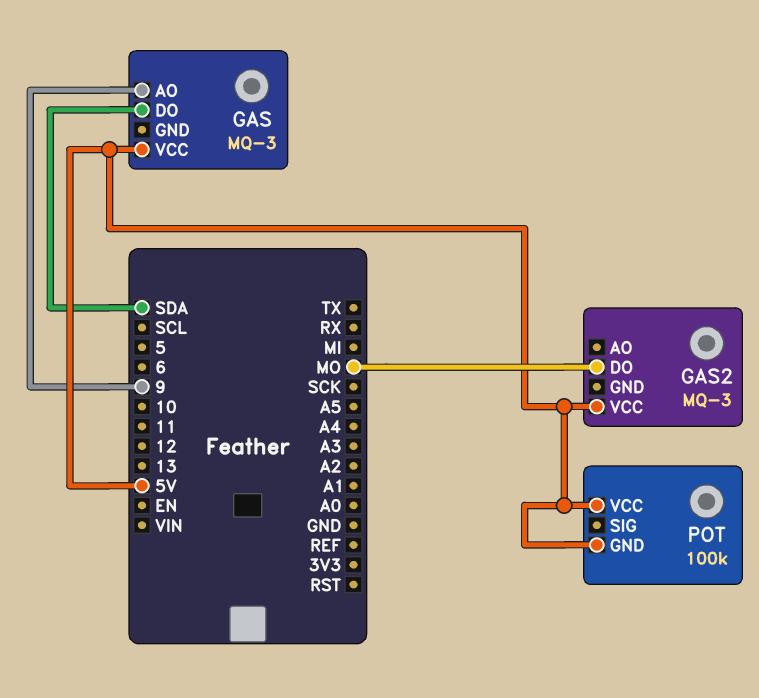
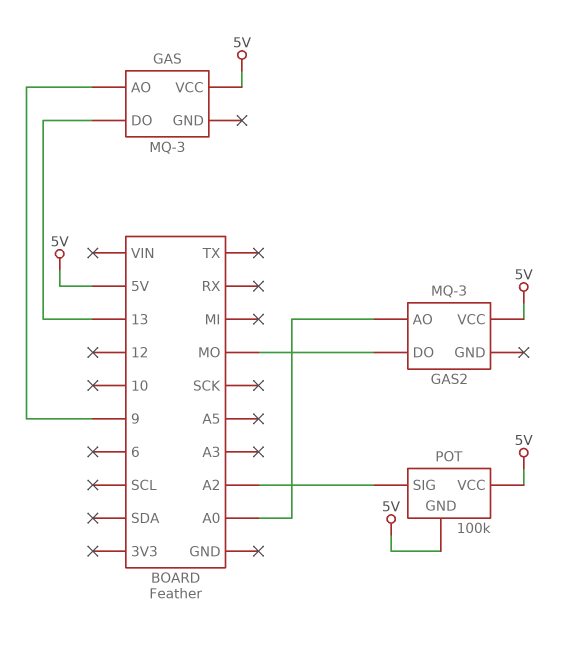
GAS pin DO: SDA -> 13
GAS2 pin AO: none -> A0
POT pin SIG: none -> A2

